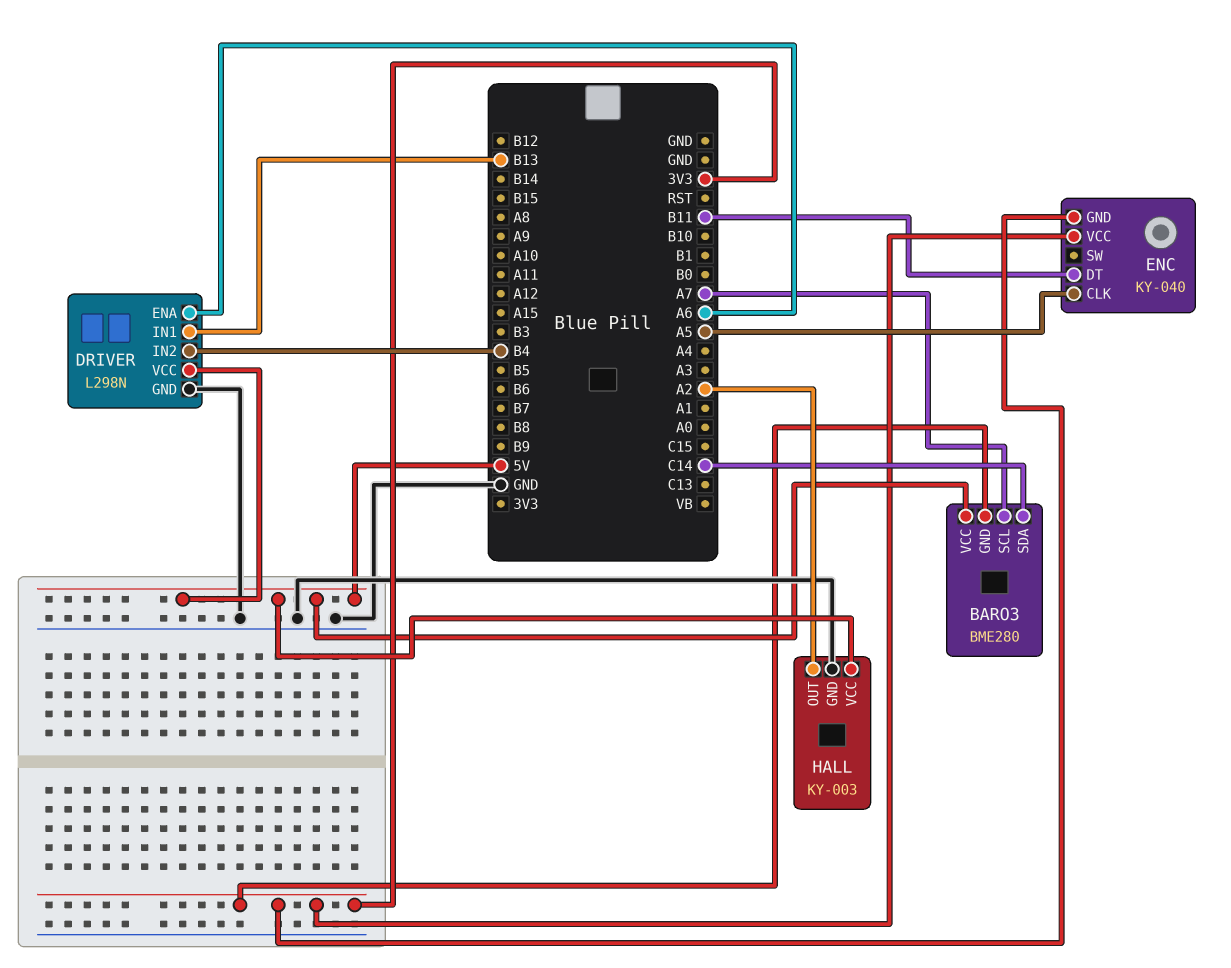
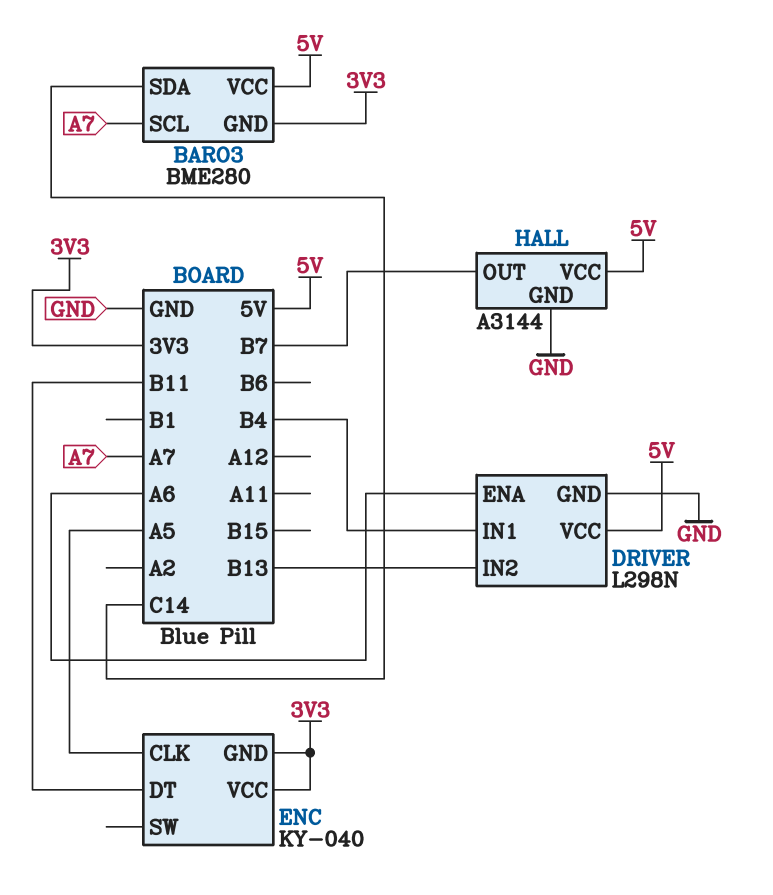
DRIVER pin IN1: B13 -> B4
DRIVER pin IN2: B4 -> B13
HALL: KY-003 -> A3144
HALL pin OUT: A2 -> B7

